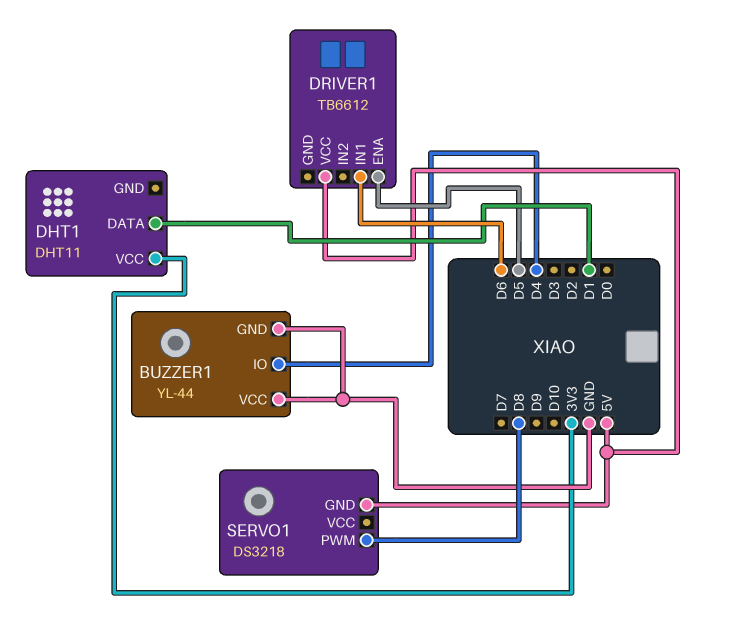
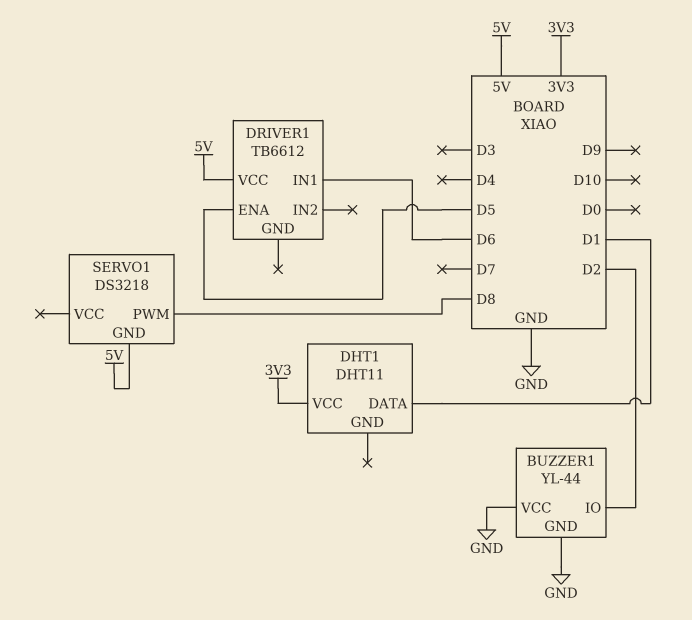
BUZZER1 pin IO: D4 -> D2

